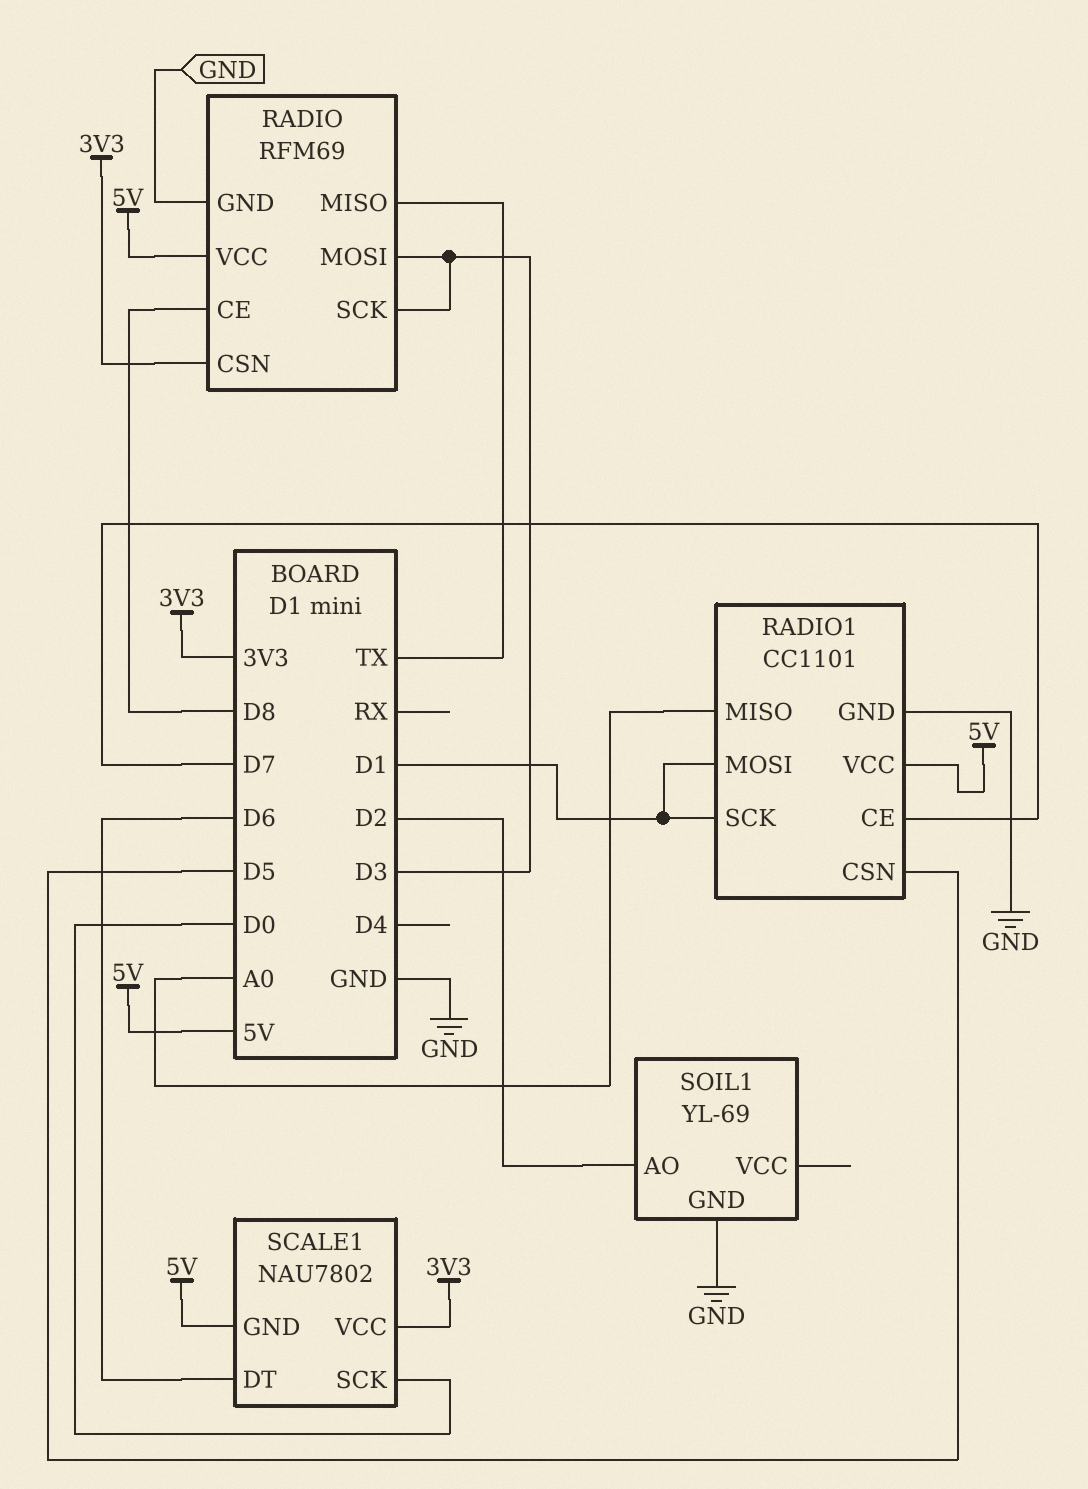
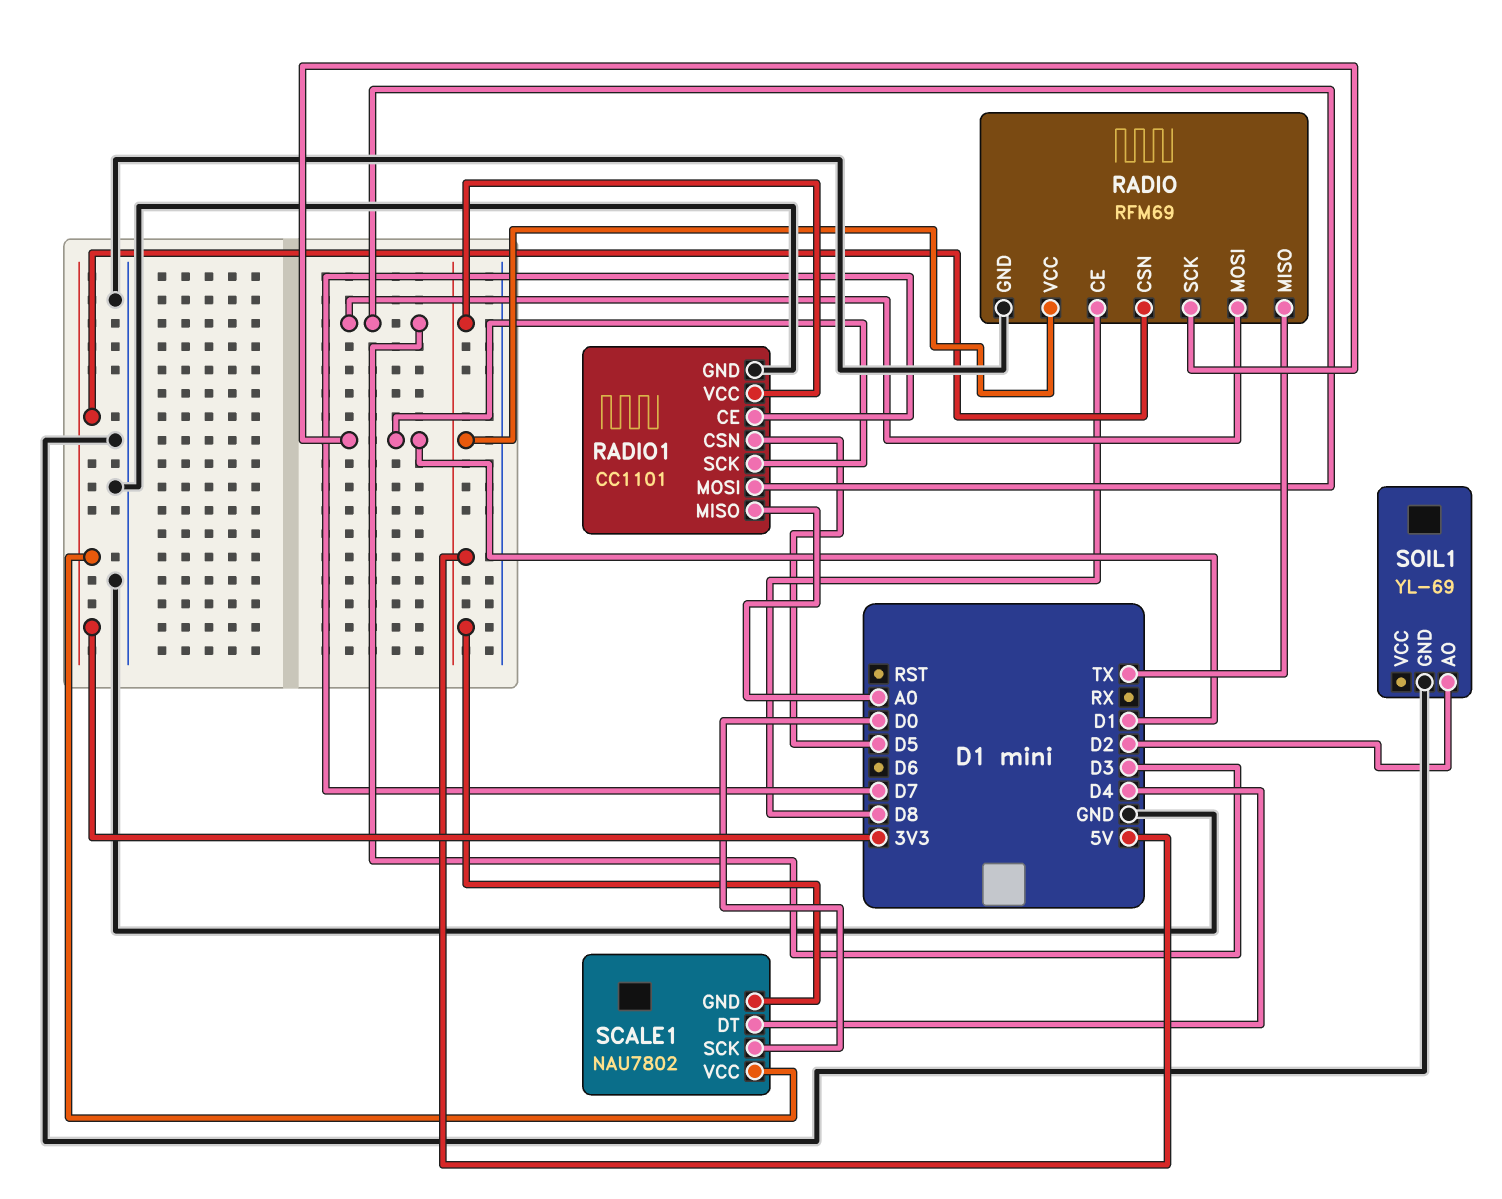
RADIO pin SCK: D3 -> D1
RADIO1 pin MOSI: D1 -> D3
SCALE1 pin DT: D6 -> D4

